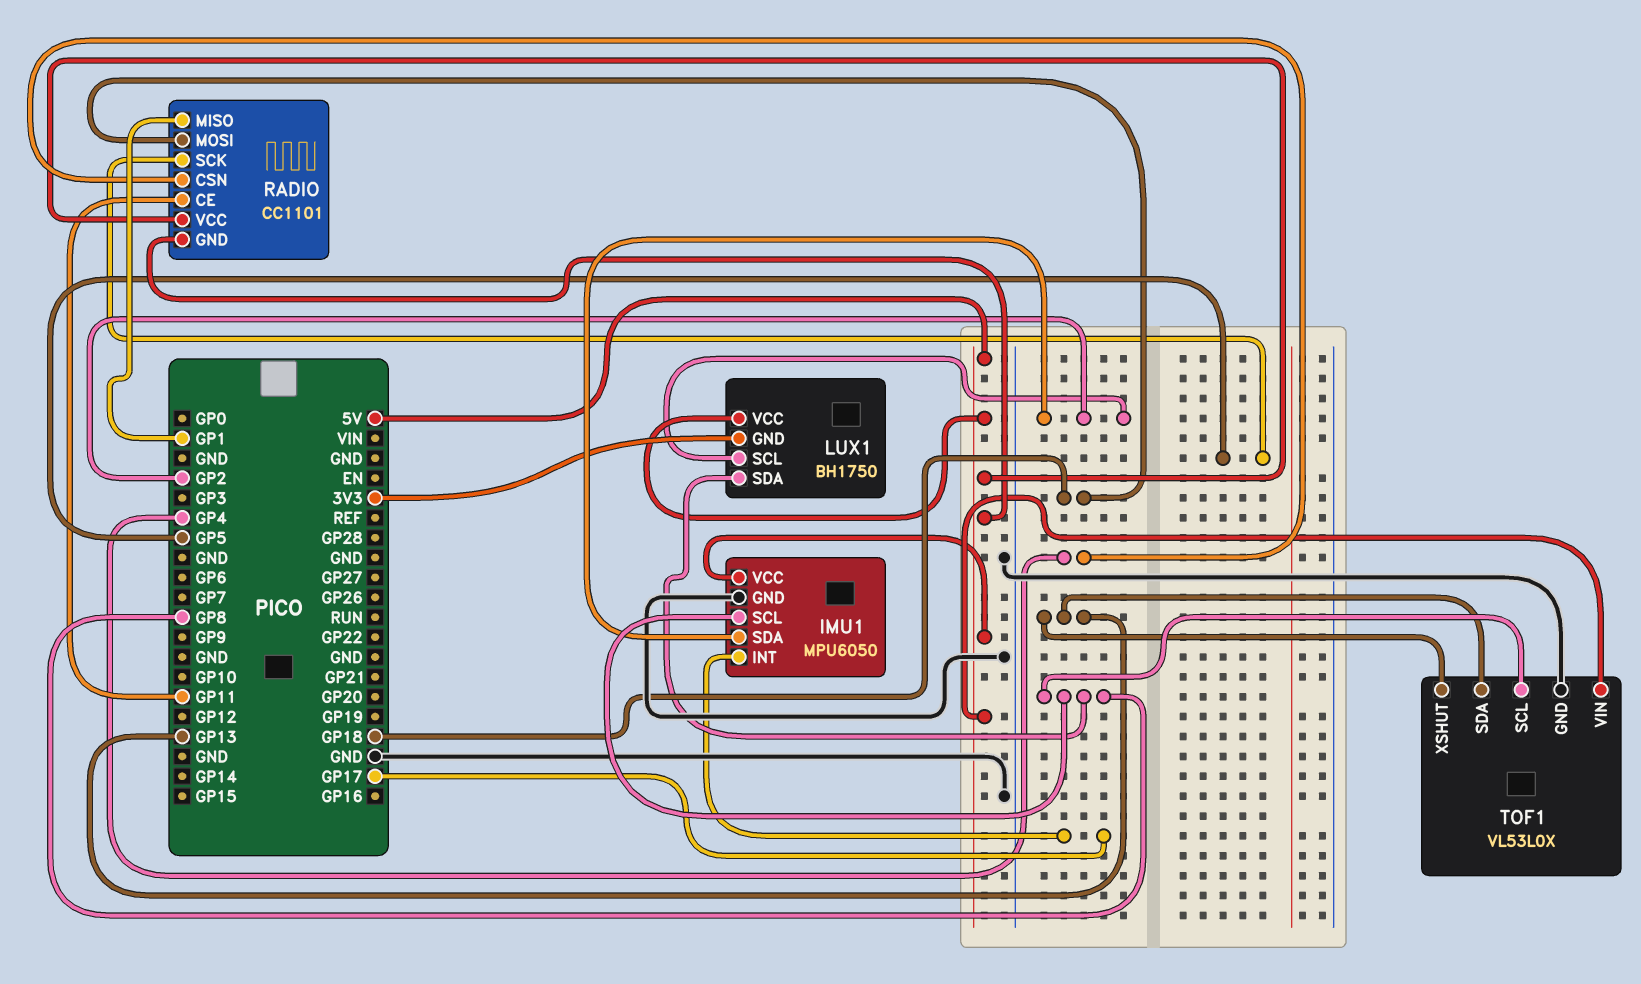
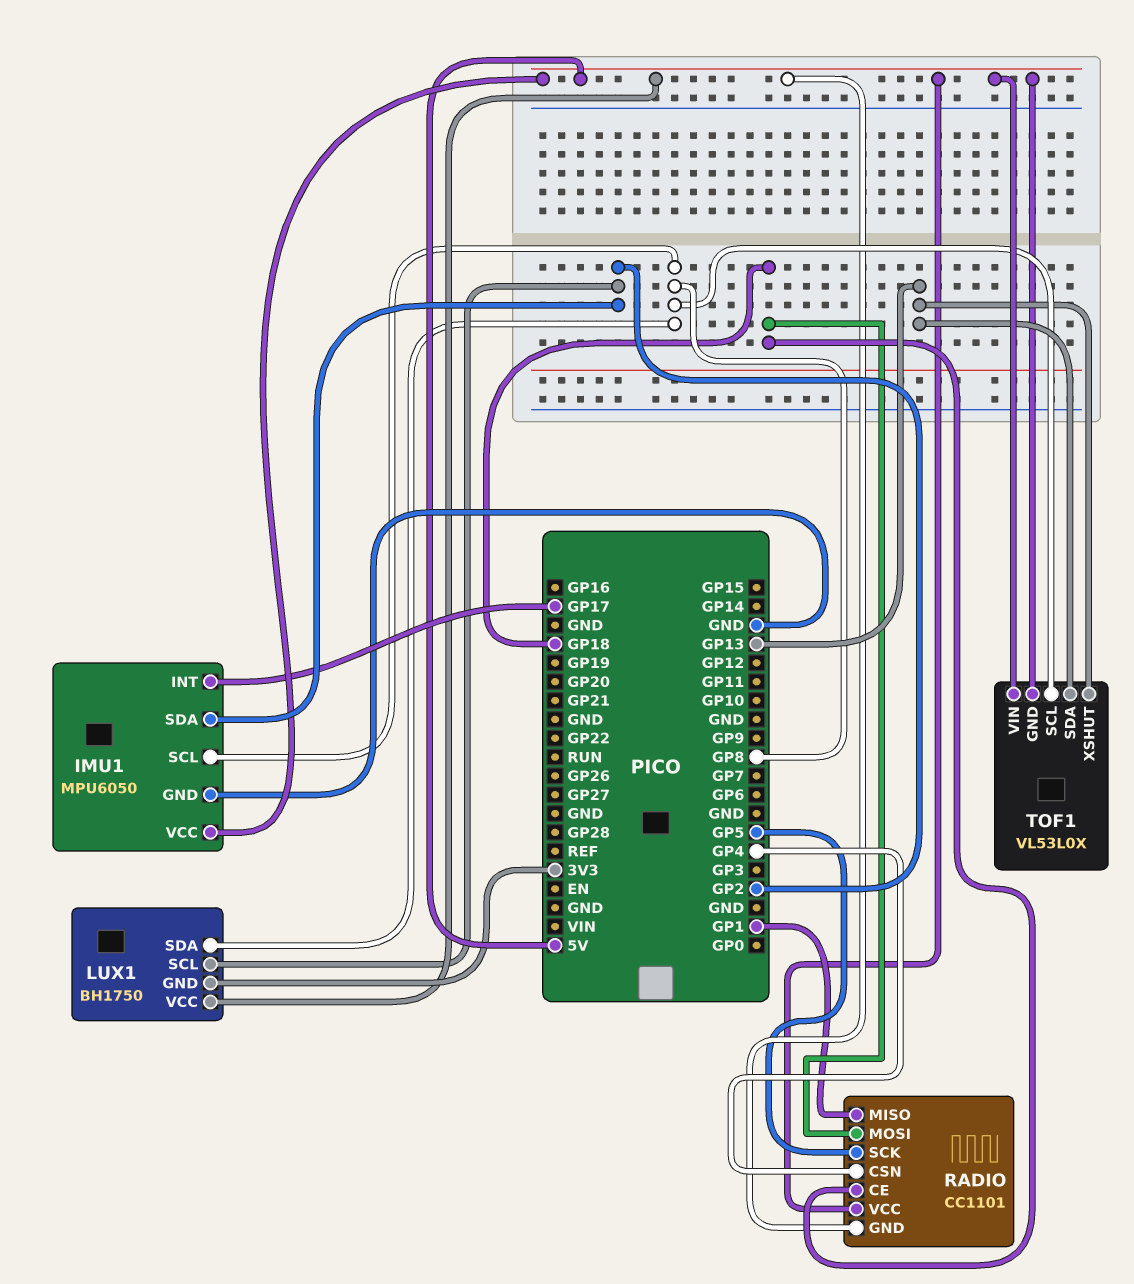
RADIO pin CE: GP11 -> GP18
TOF1 pin GND: GND -> 5V

